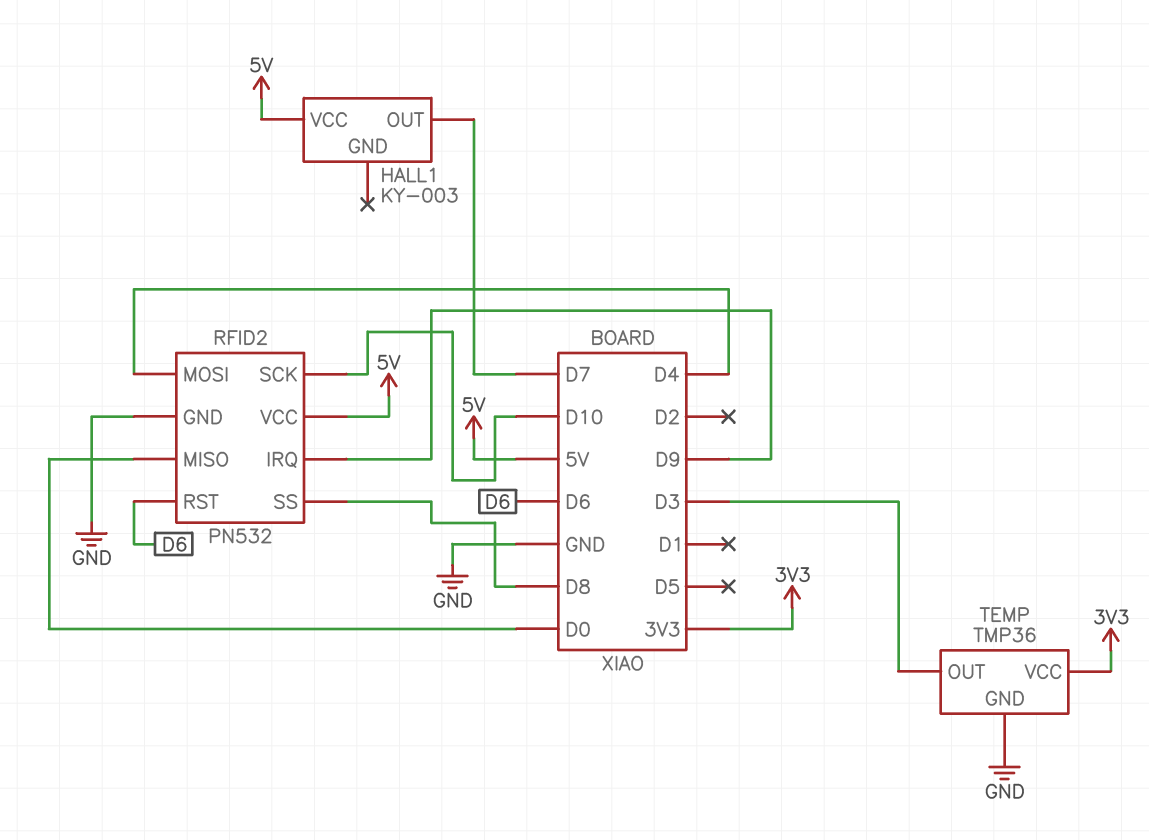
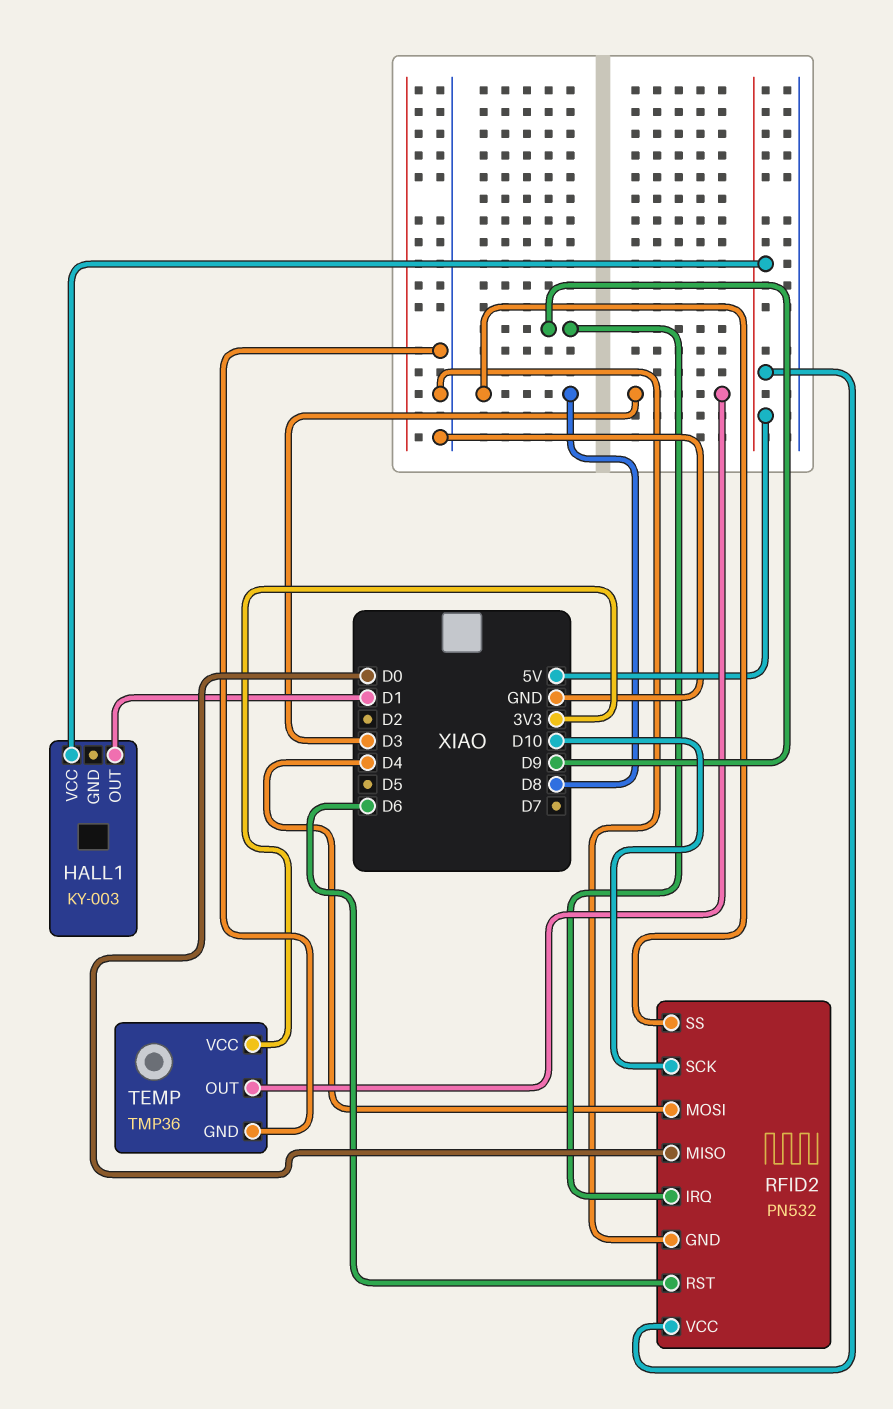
HALL1 pin OUT: D7 -> D1

